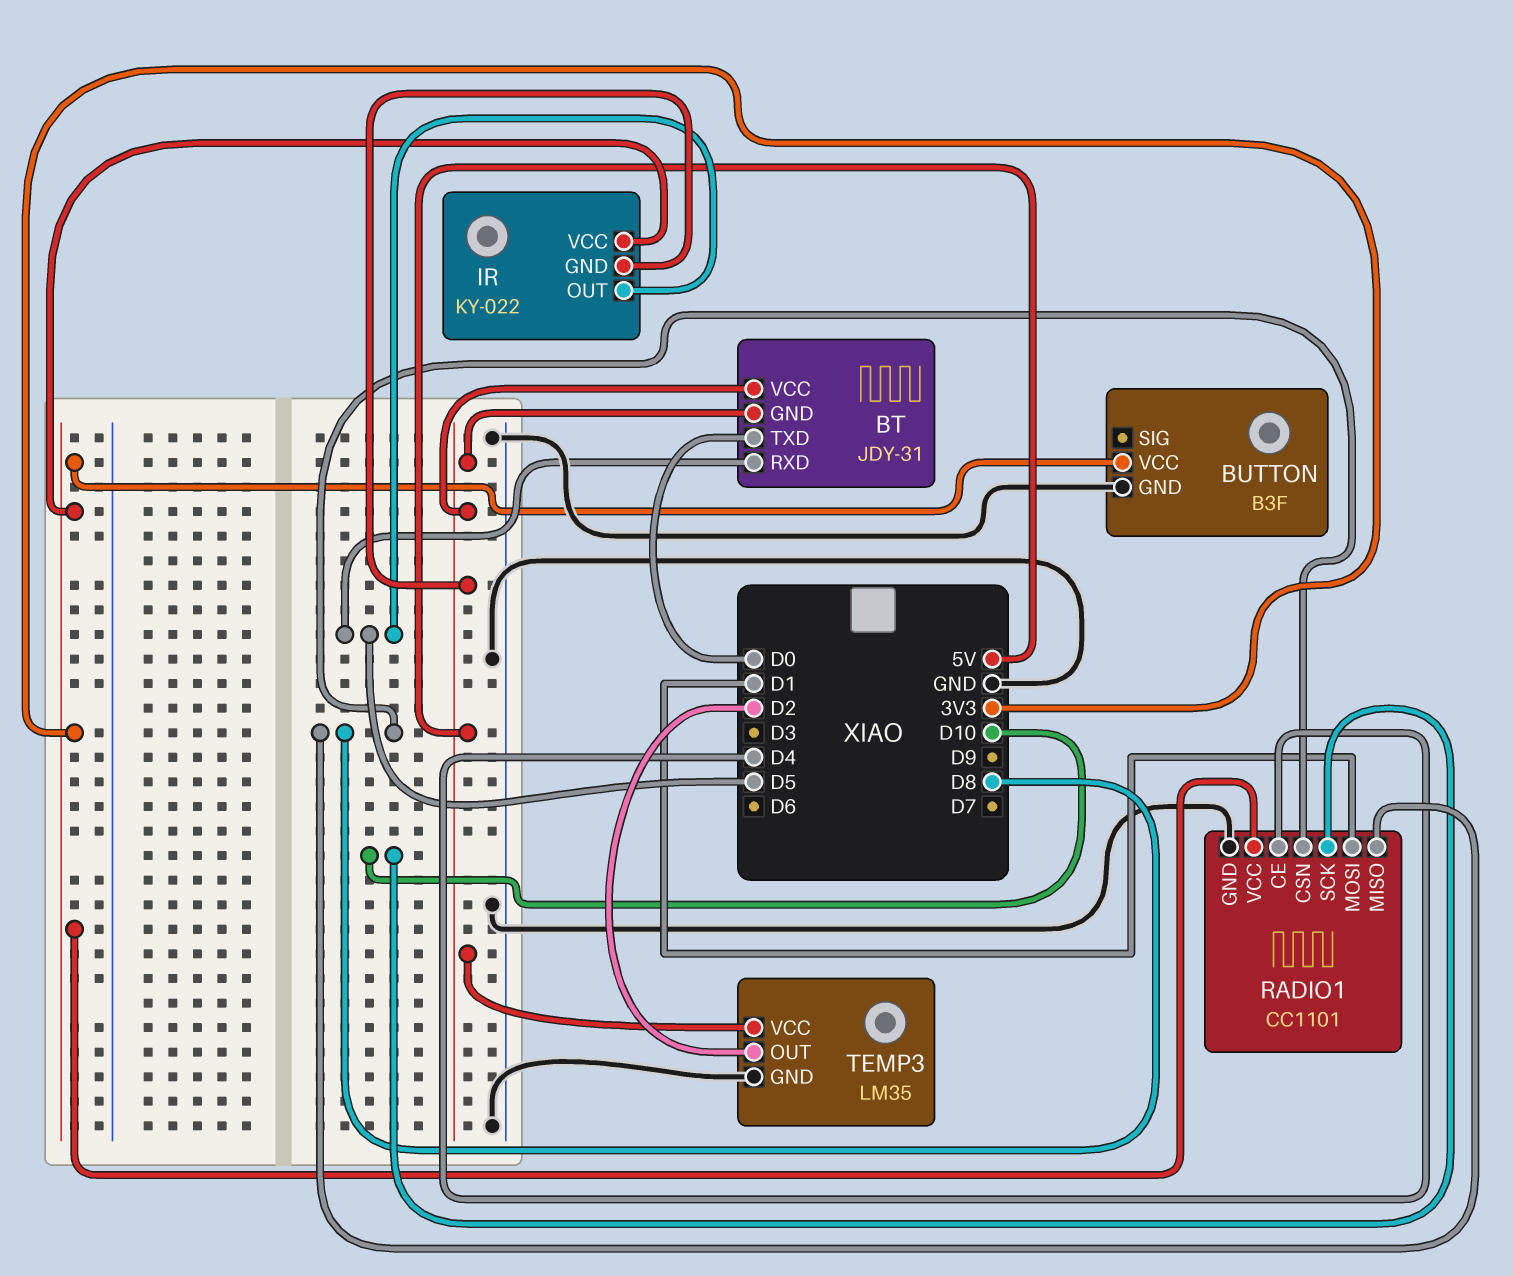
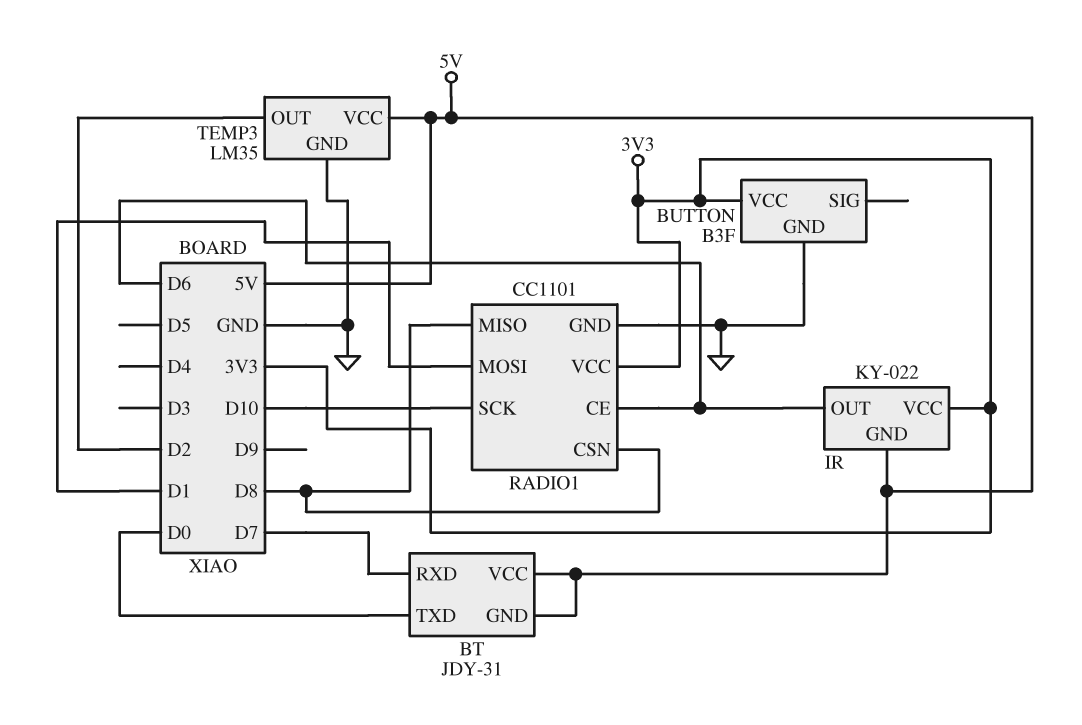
BT pin RXD: D5 -> D7
IR pin OUT: D5 -> D6
RADIO1 pin CE: D4 -> D6

